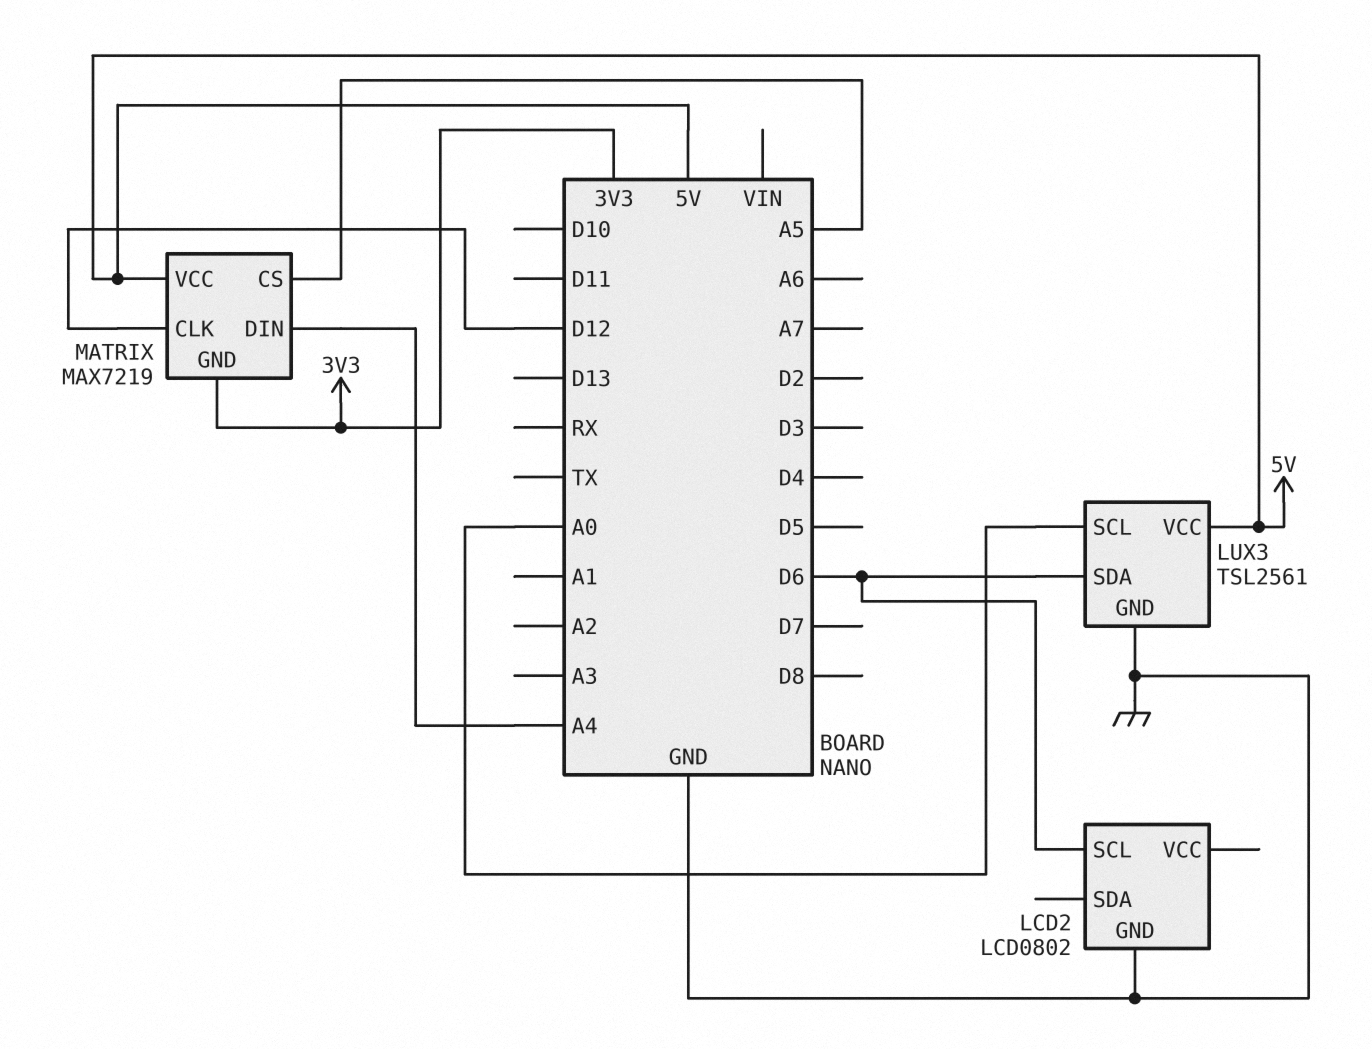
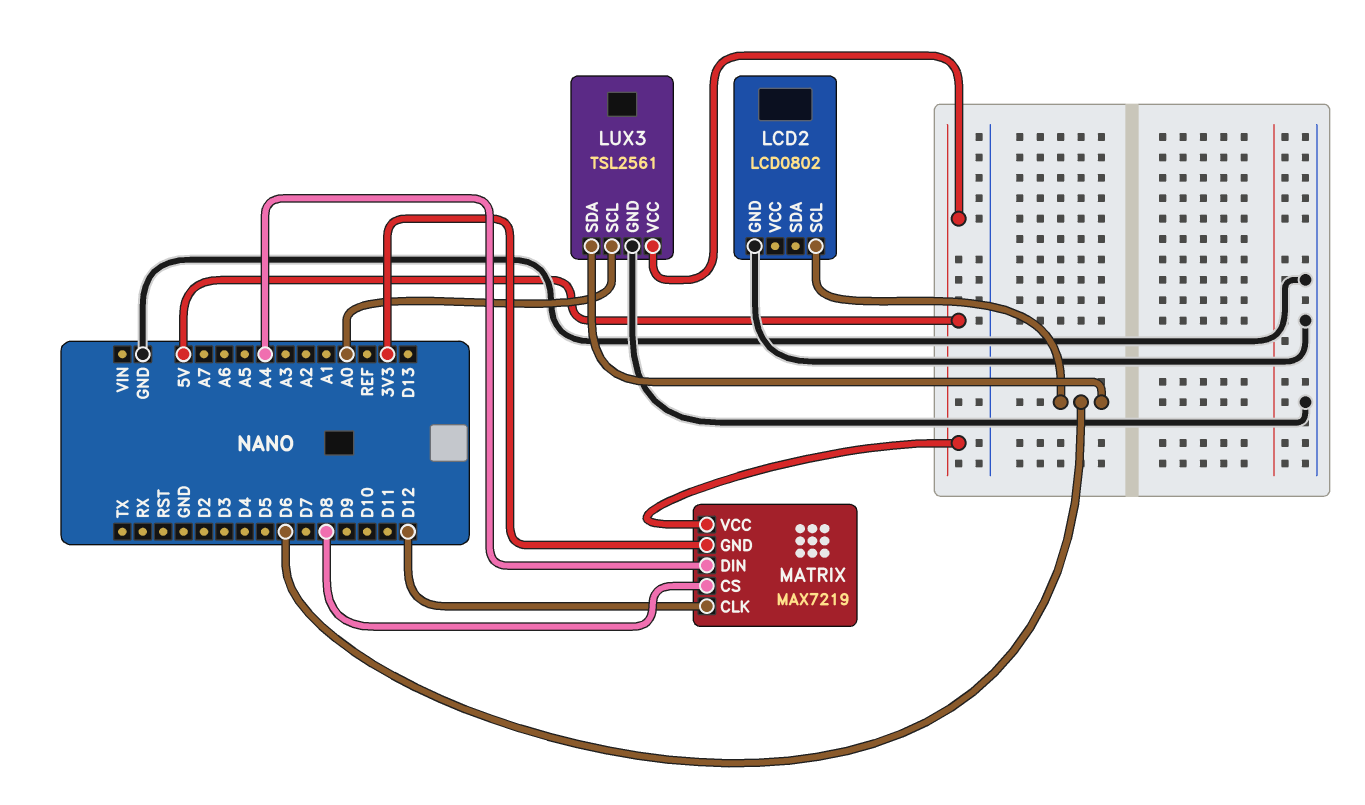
MATRIX pin CS: A5 -> D8

